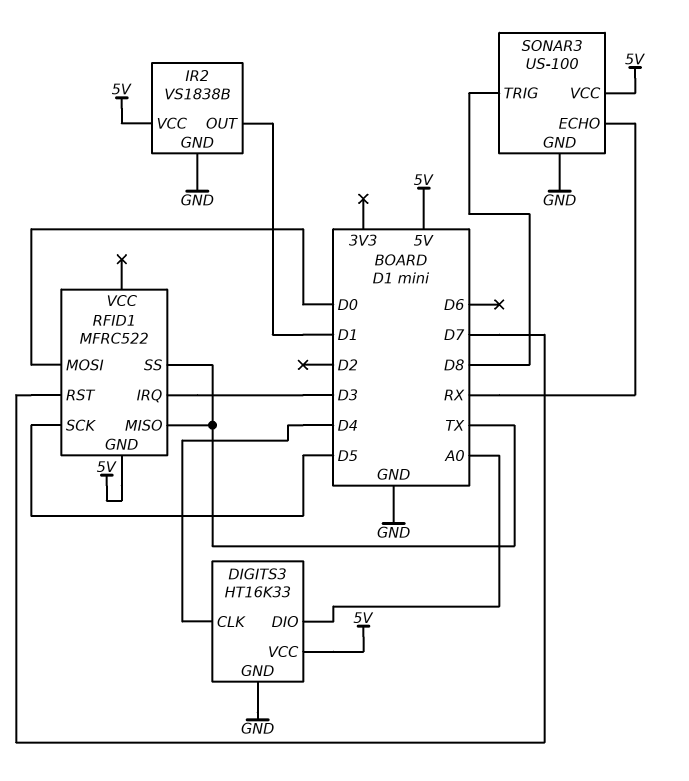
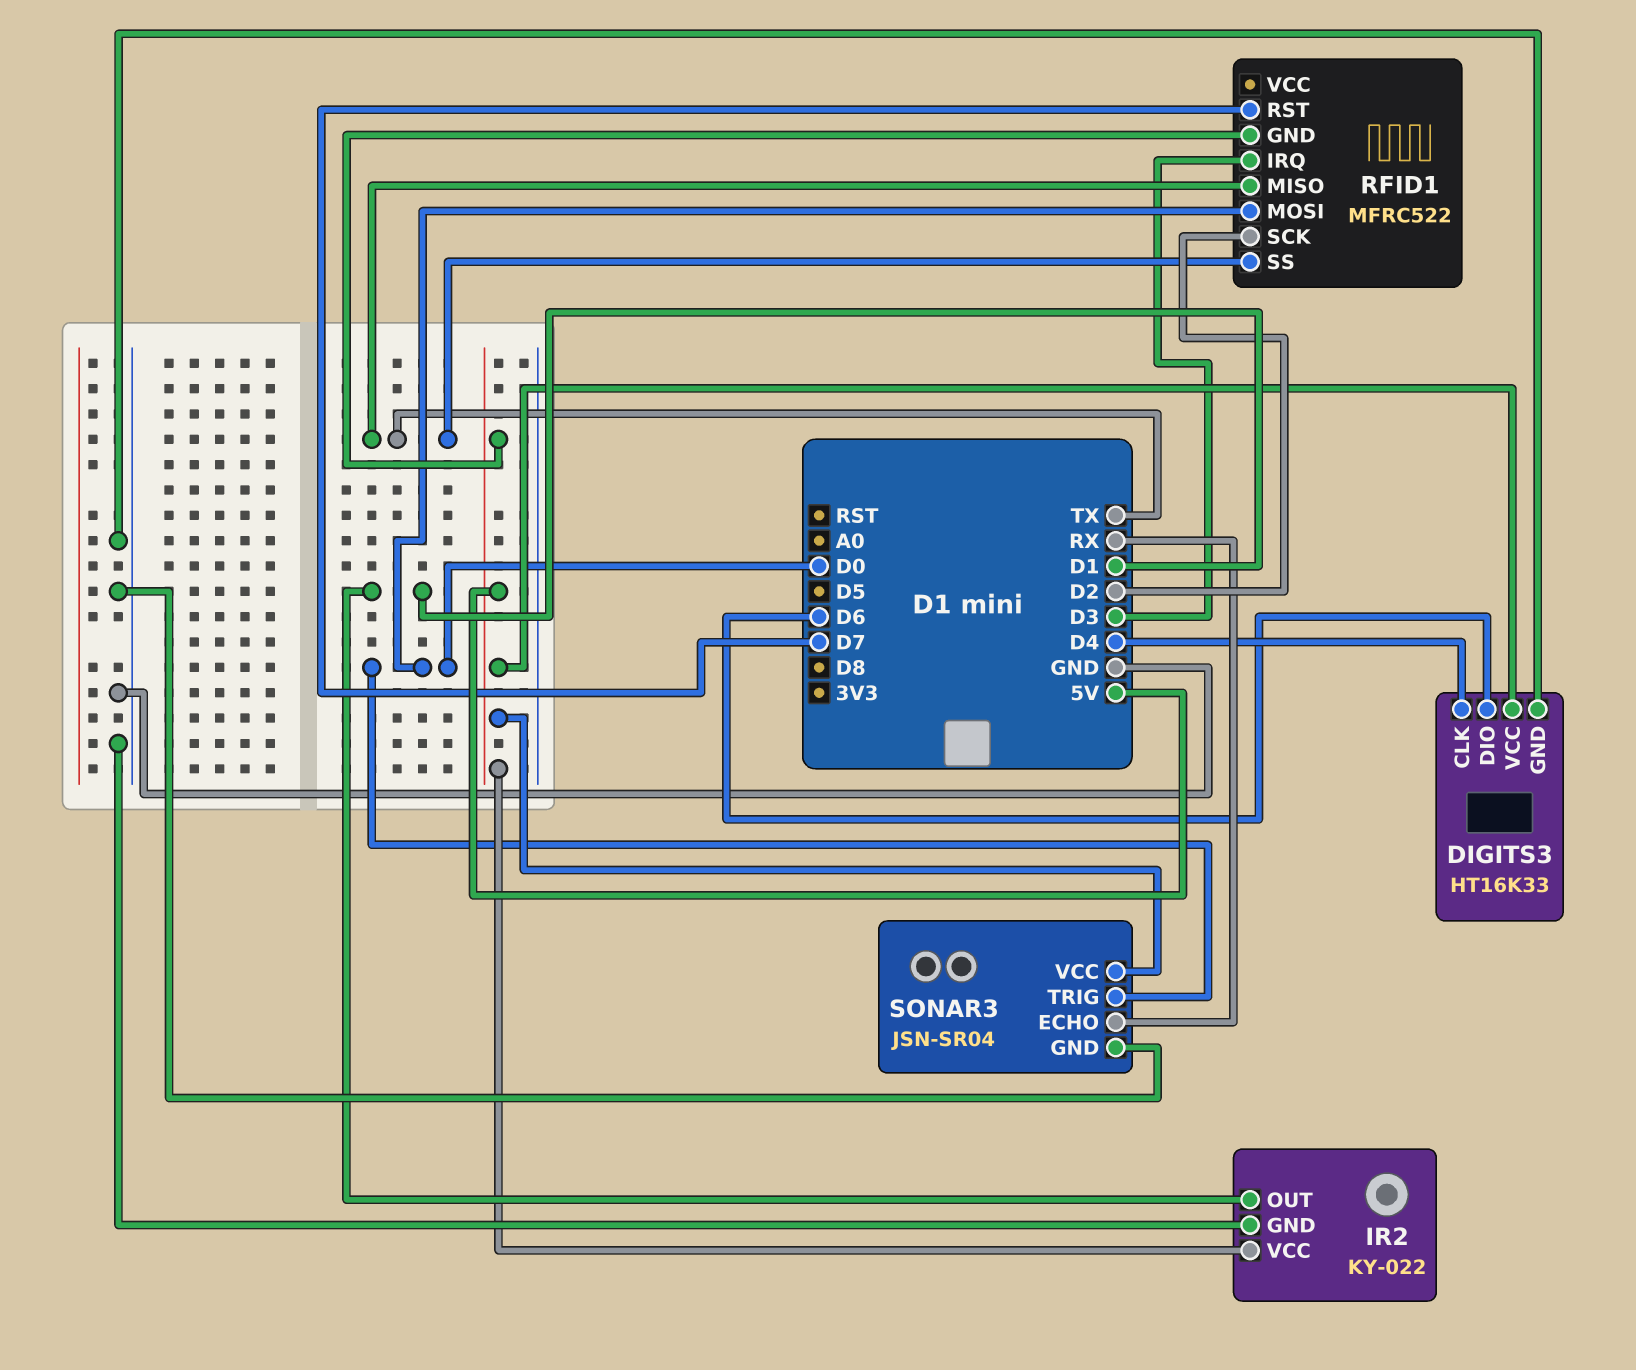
DIGITS3 pin DIO: A0 -> D6
IR2: VS1838B -> KY-022
RFID1 pin SCK: D5 -> D2
SONAR3: US-100 -> JSN-SR04
SONAR3 pin TRIG: D8 -> D0

